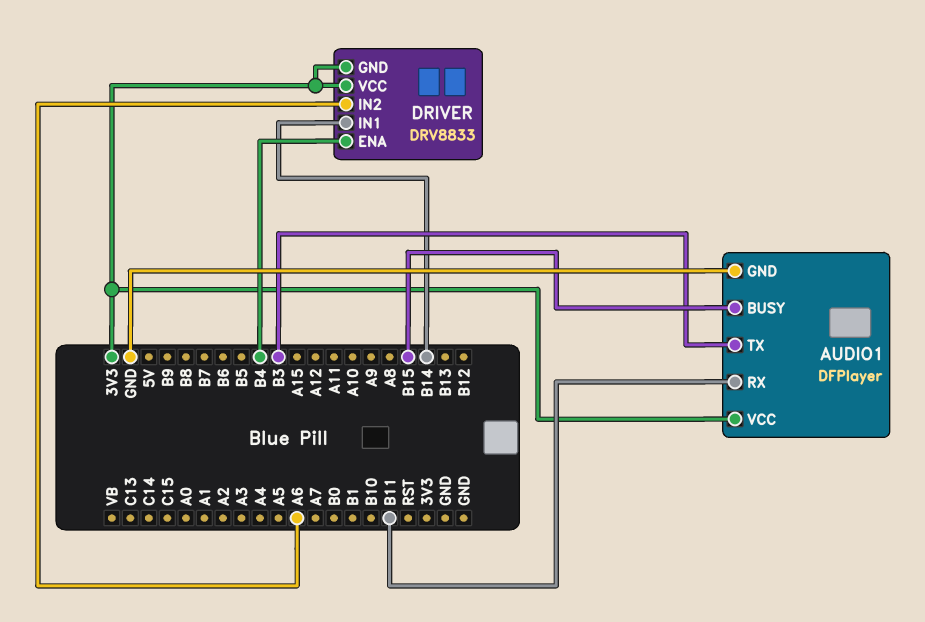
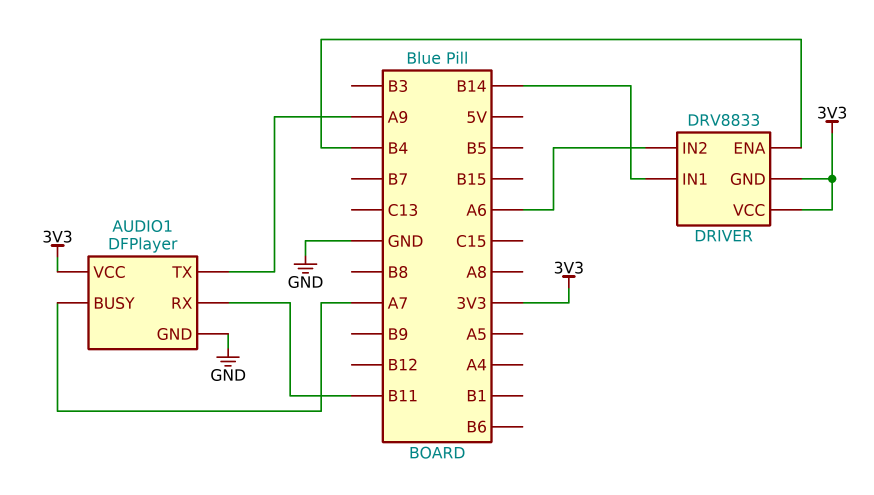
AUDIO1 pin BUSY: B15 -> A7
AUDIO1 pin TX: B3 -> A9

